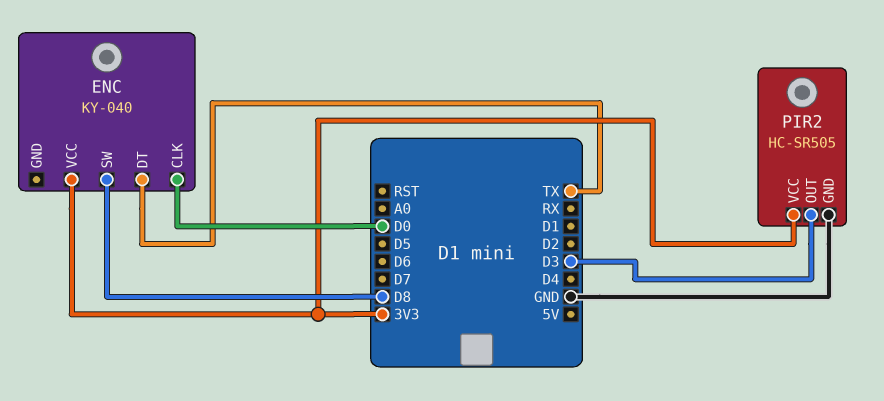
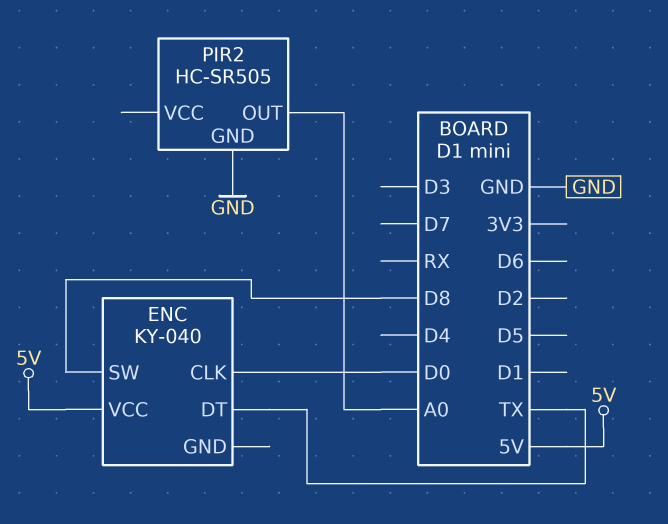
ENC pin VCC: 3V3 -> 5V
PIR2 pin OUT: D3 -> A0
PIR2 pin VCC: 3V3 -> none

